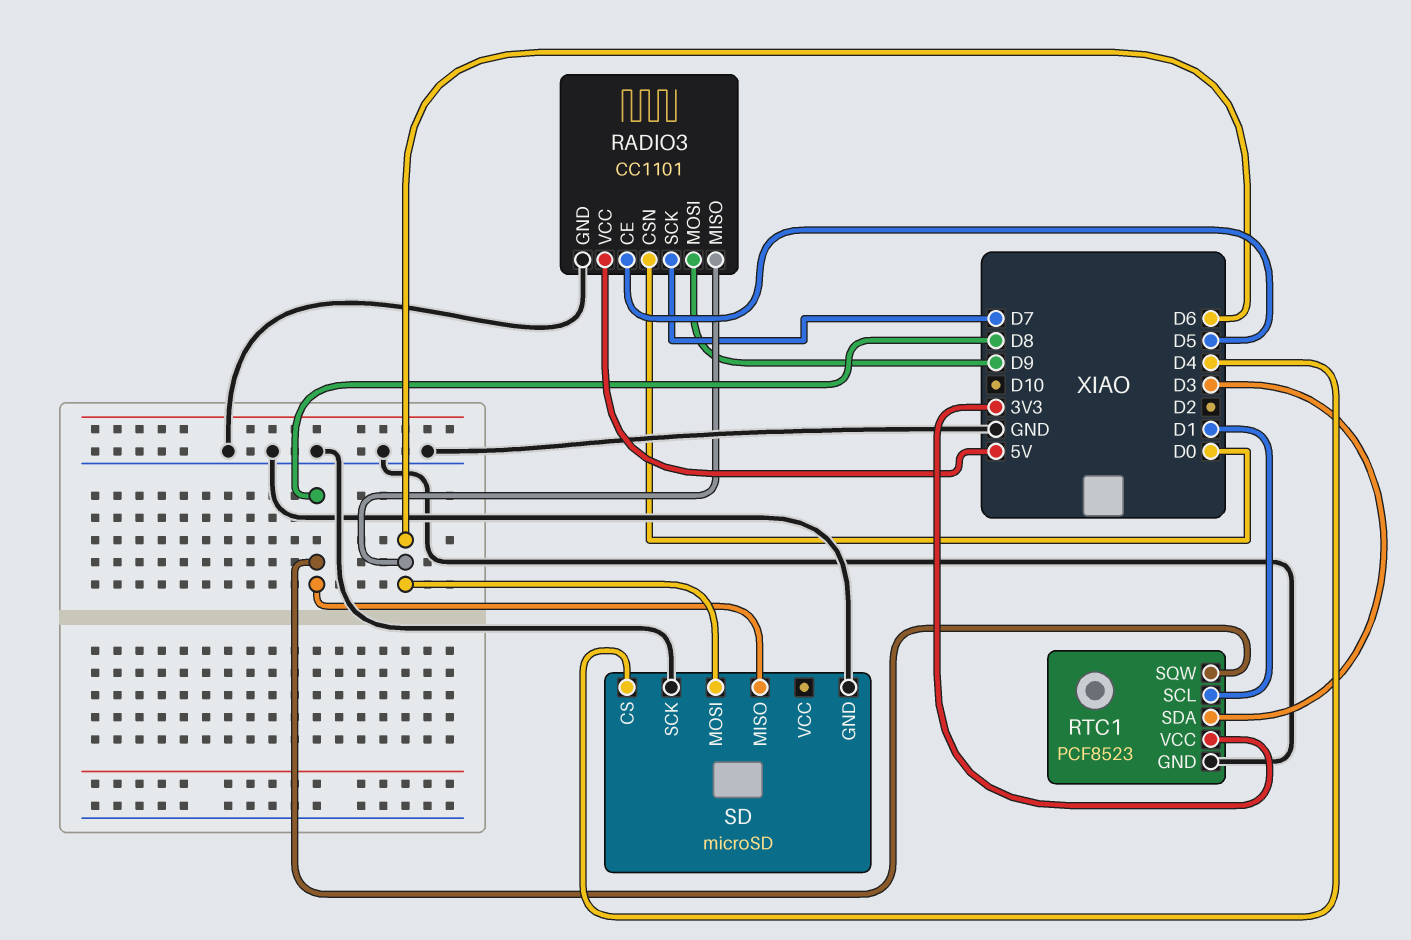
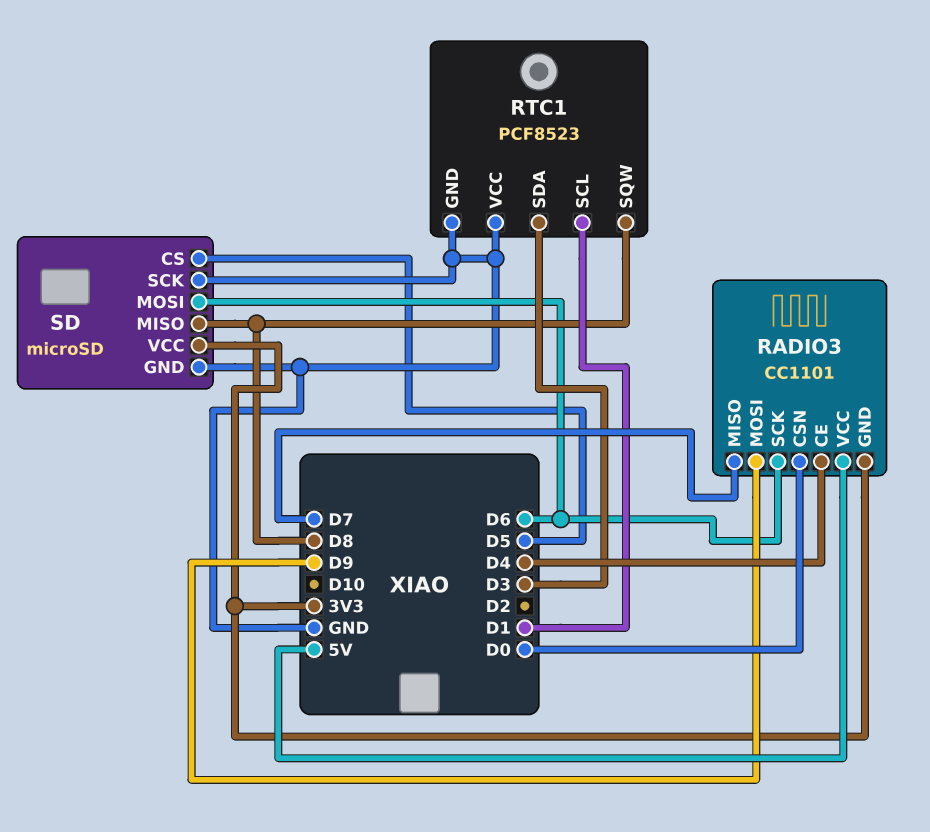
RADIO3 pin CE: D5 -> D4
RADIO3 pin GND: GND -> 3V3
RADIO3 pin MISO: D6 -> D7
RADIO3 pin SCK: D7 -> D6
RTC1 pin VCC: 3V3 -> GND
SD pin CS: D4 -> D5
SD pin VCC: none -> 3V3

